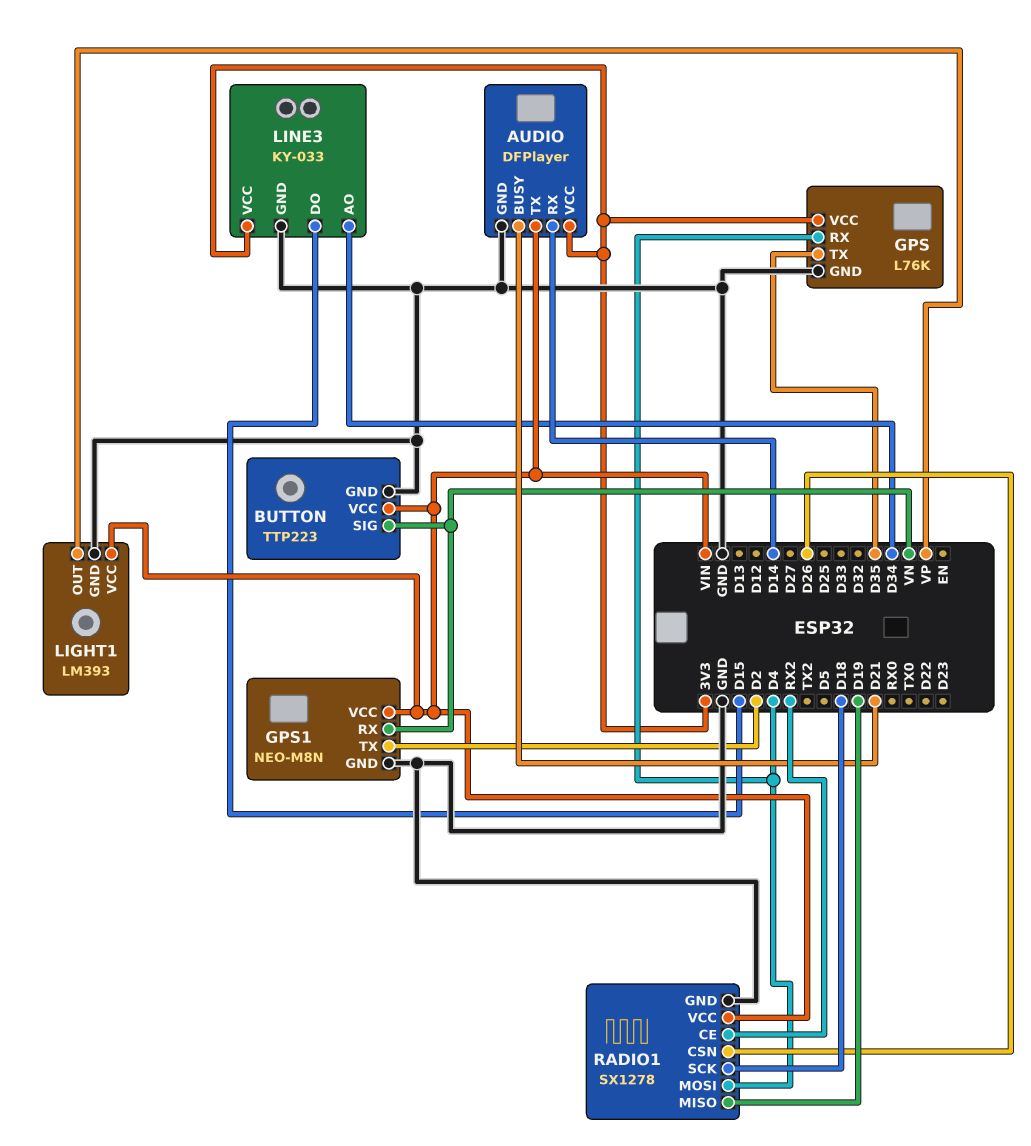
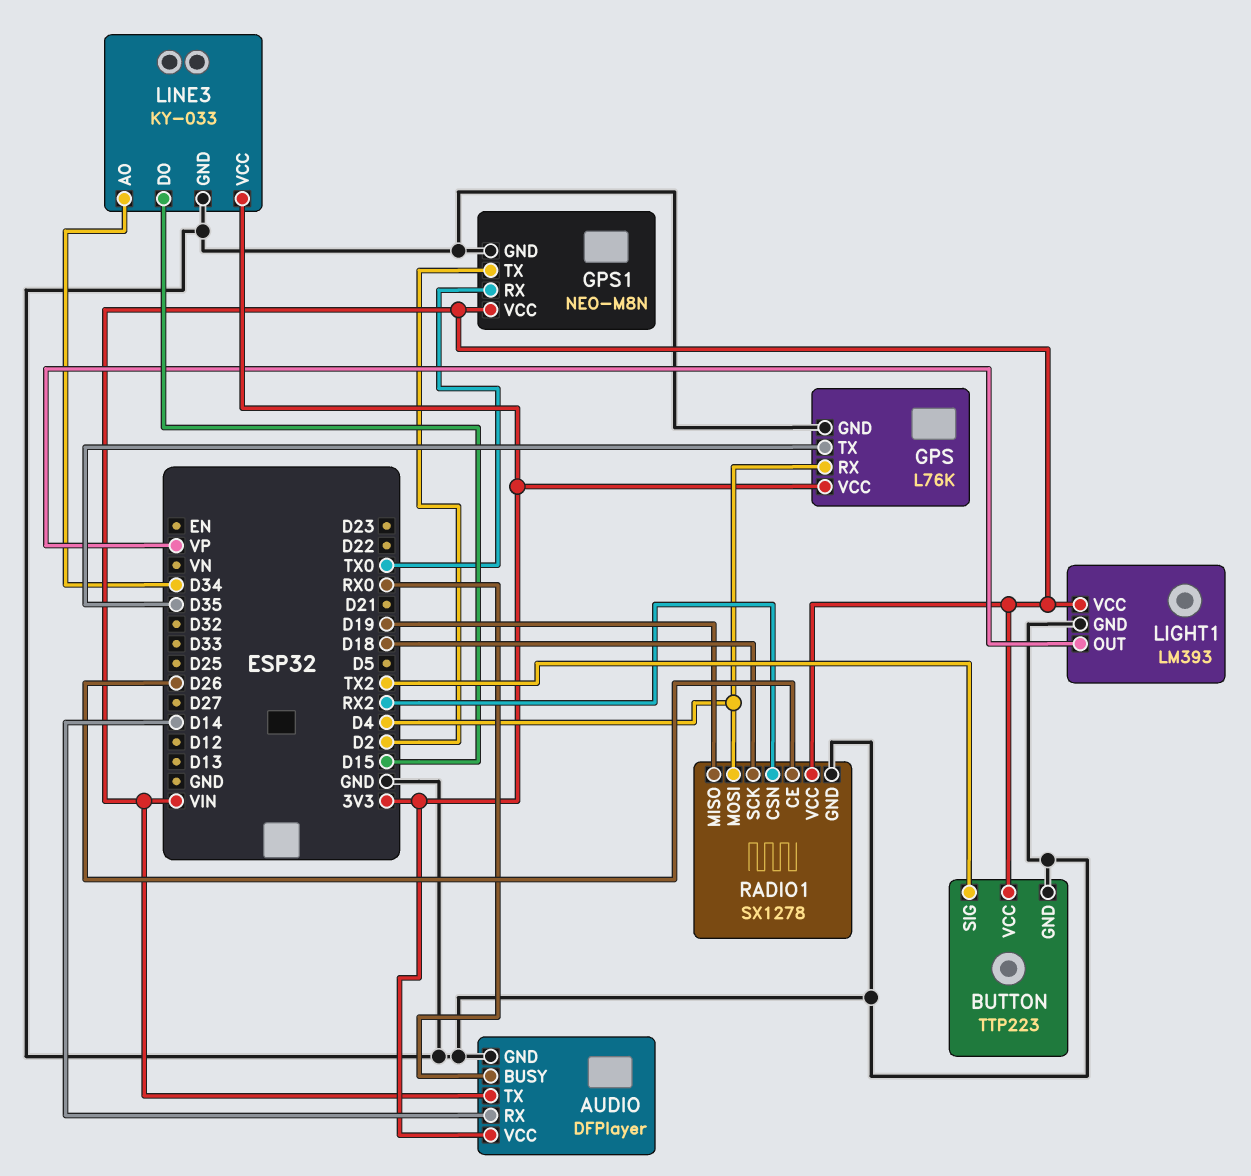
AUDIO pin BUSY: D21 -> RX0
BUTTON pin SIG: VN -> TX2
GPS1 pin RX: VN -> TX0
RADIO1 pin CE: RX2 -> D26
RADIO1 pin CSN: D26 -> RX2

